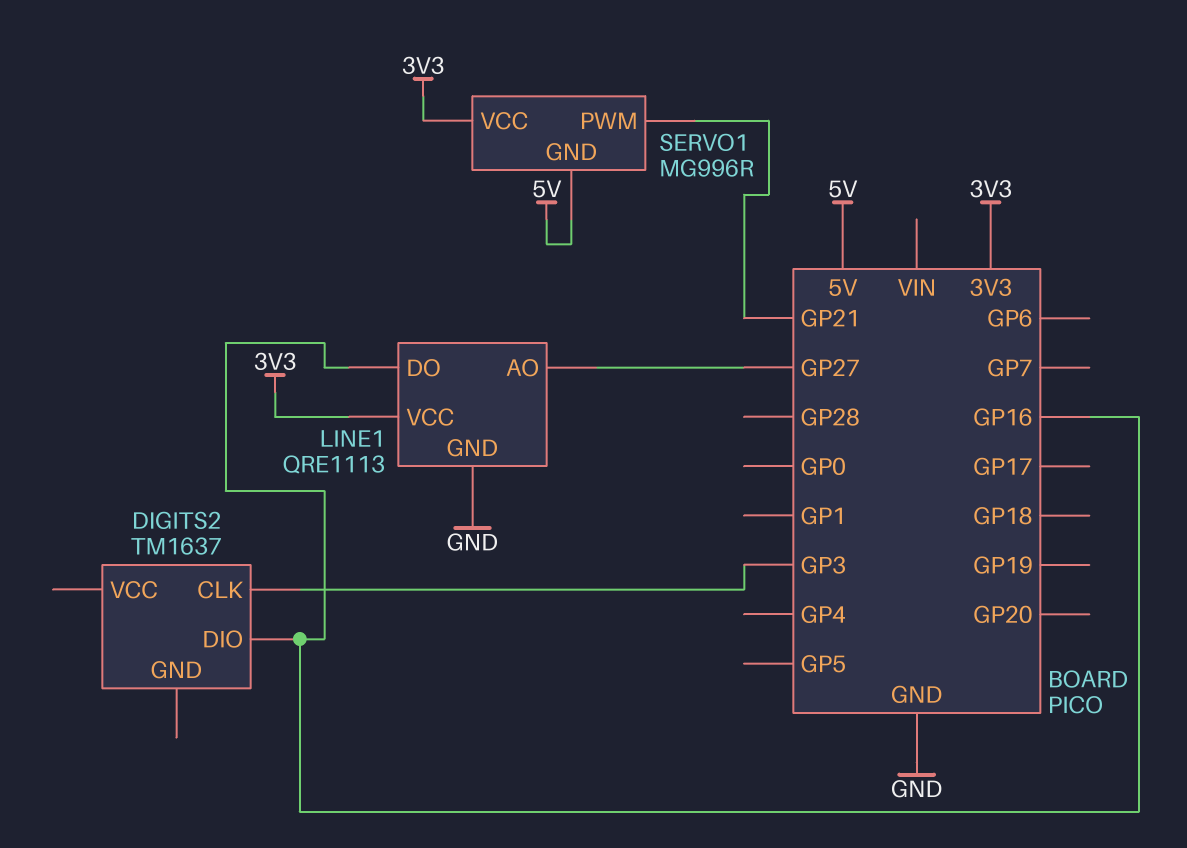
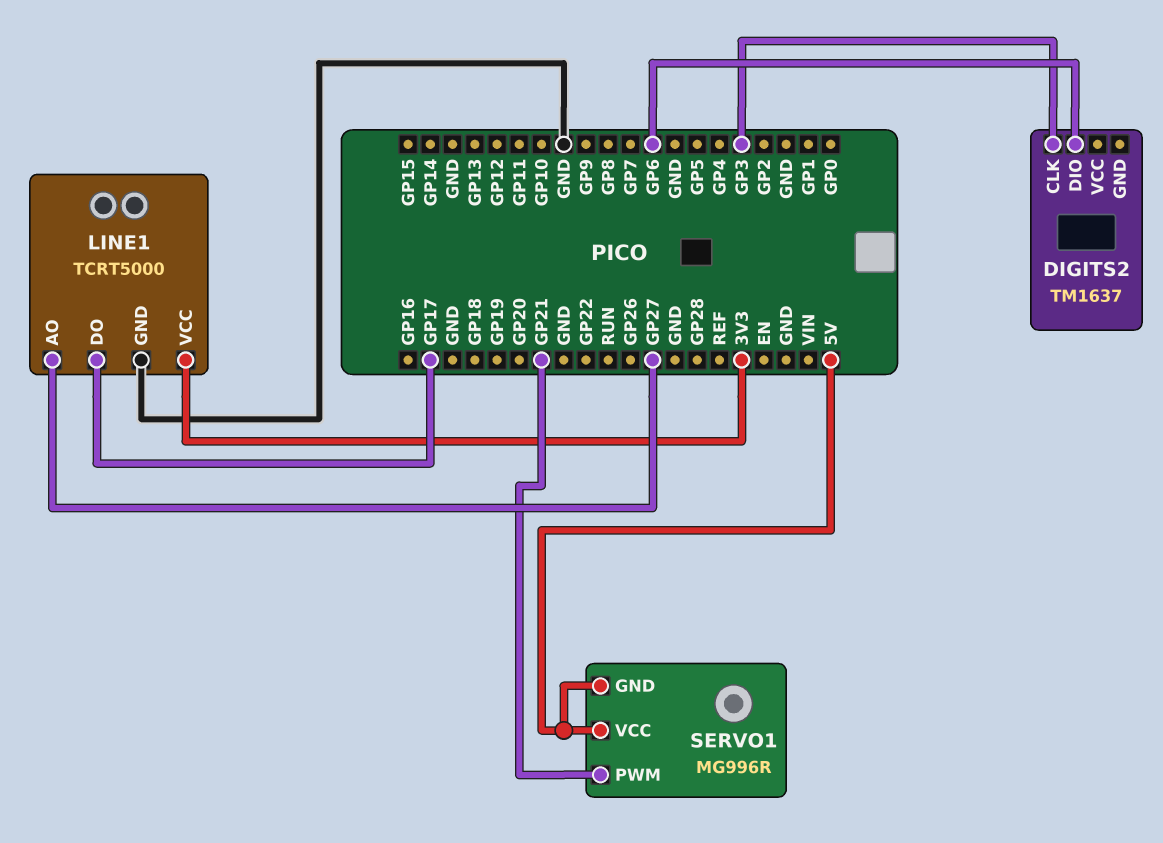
DIGITS2 pin DIO: GP16 -> GP6
LINE1: QRE1113 -> TCRT5000
LINE1 pin DO: GP16 -> GP17
SERVO1 pin VCC: 3V3 -> 5V

